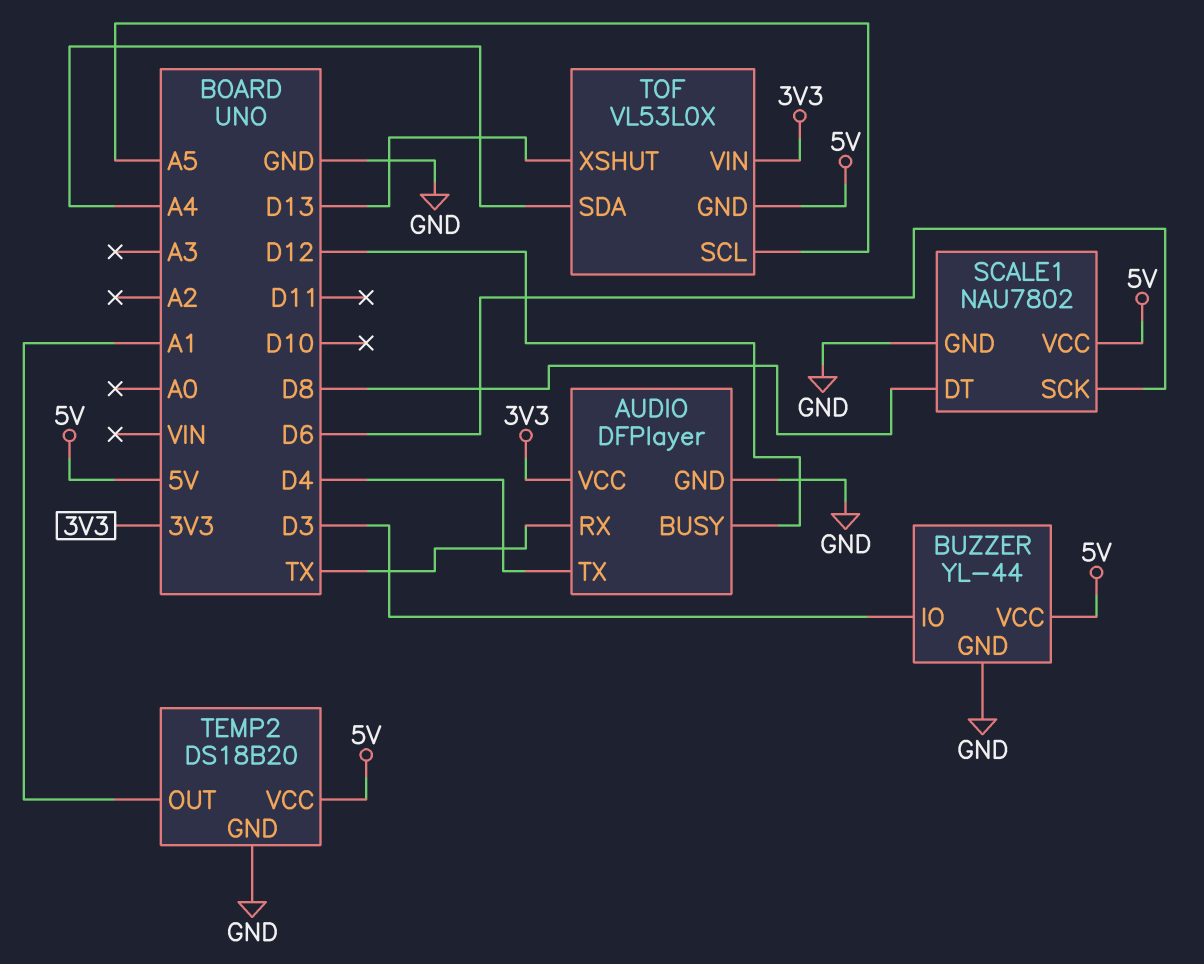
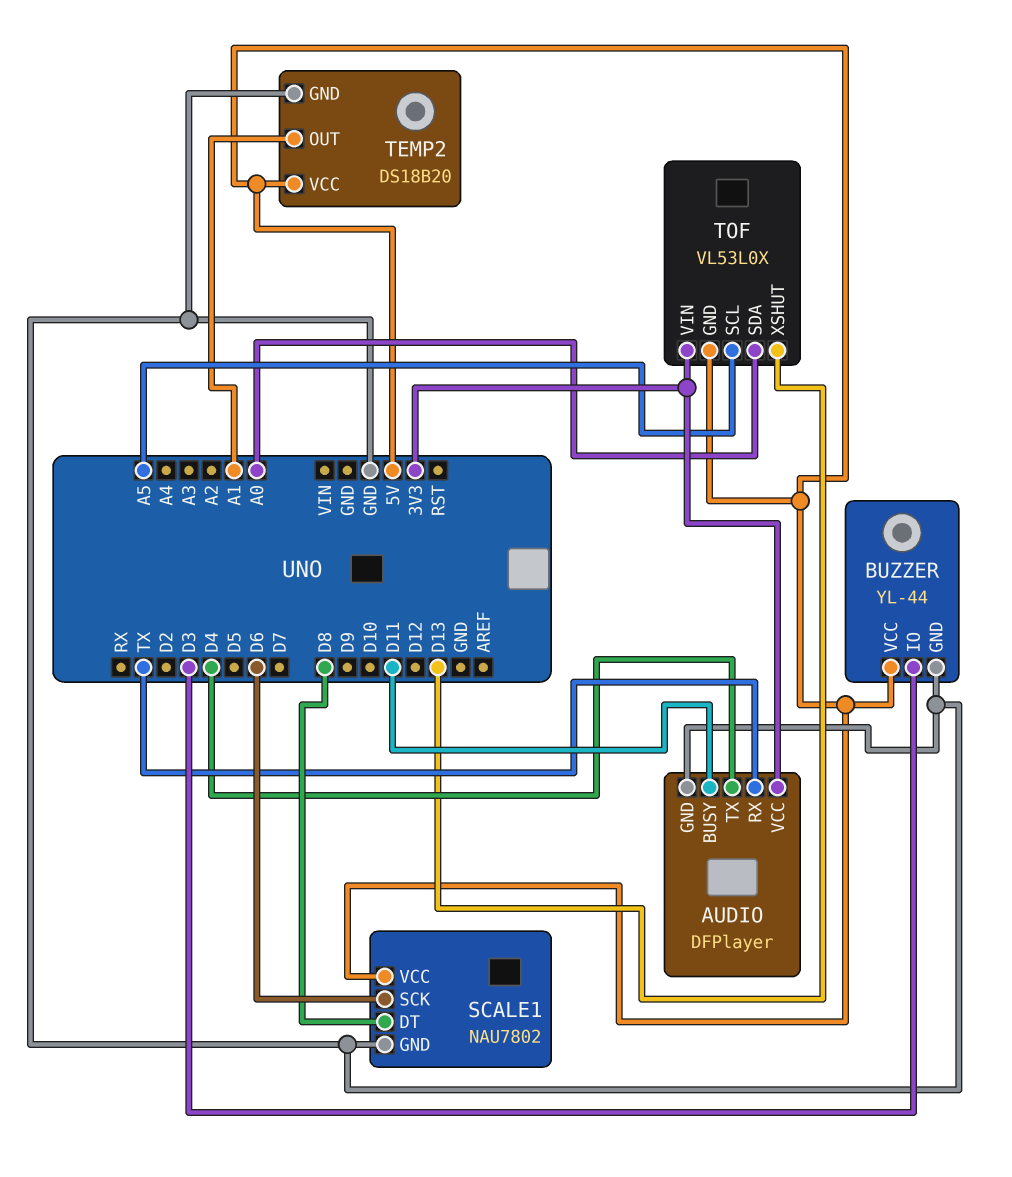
AUDIO pin BUSY: D12 -> D11
TOF pin SDA: A4 -> A0

